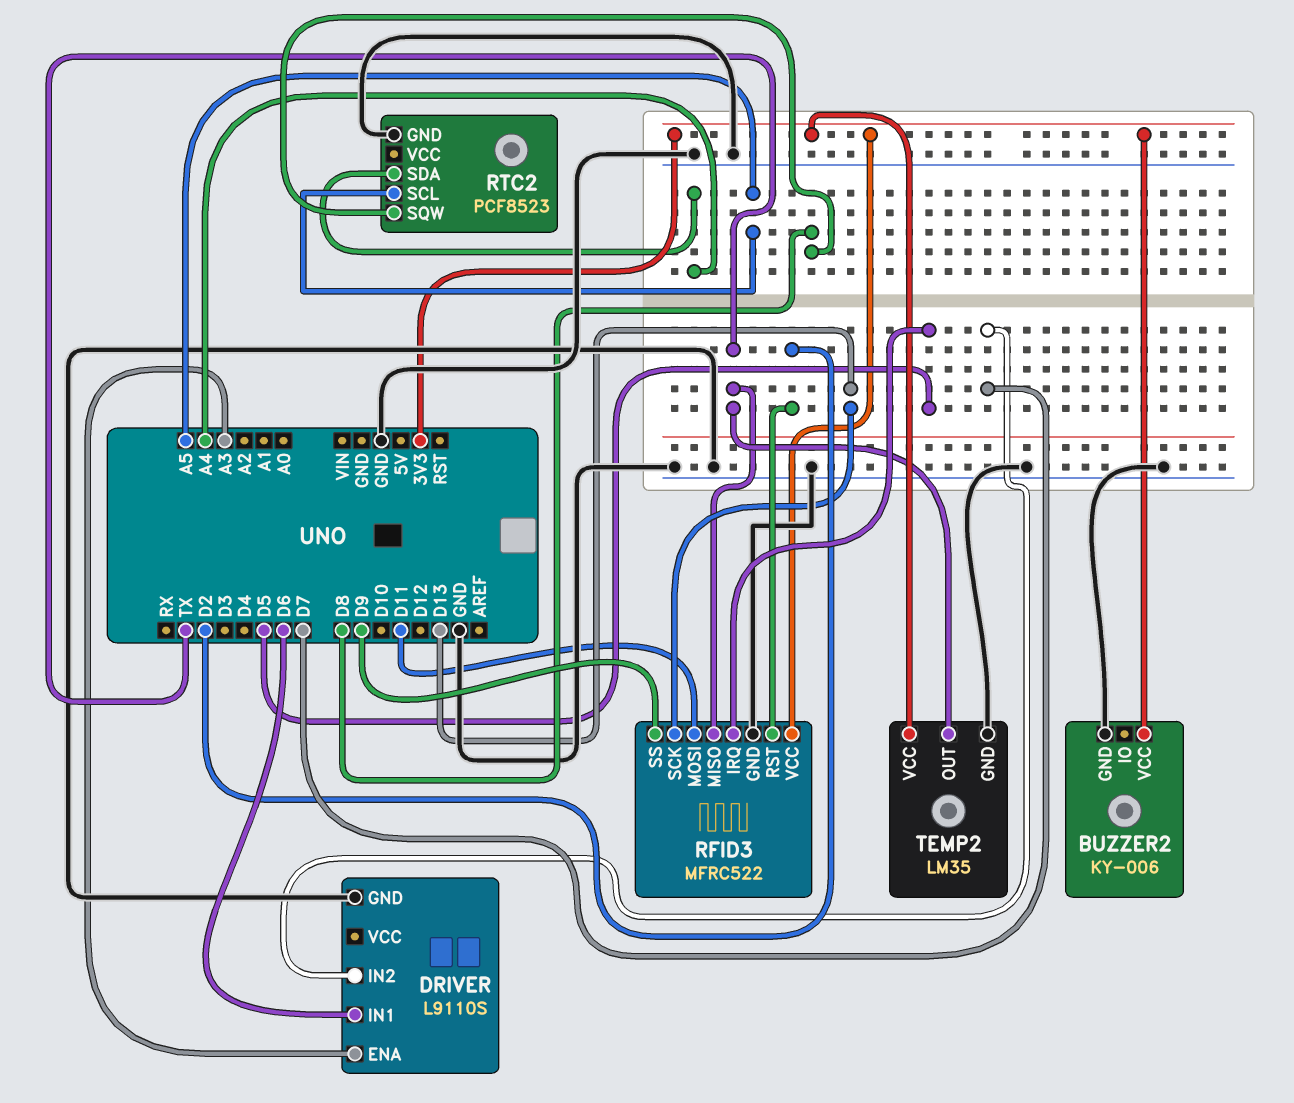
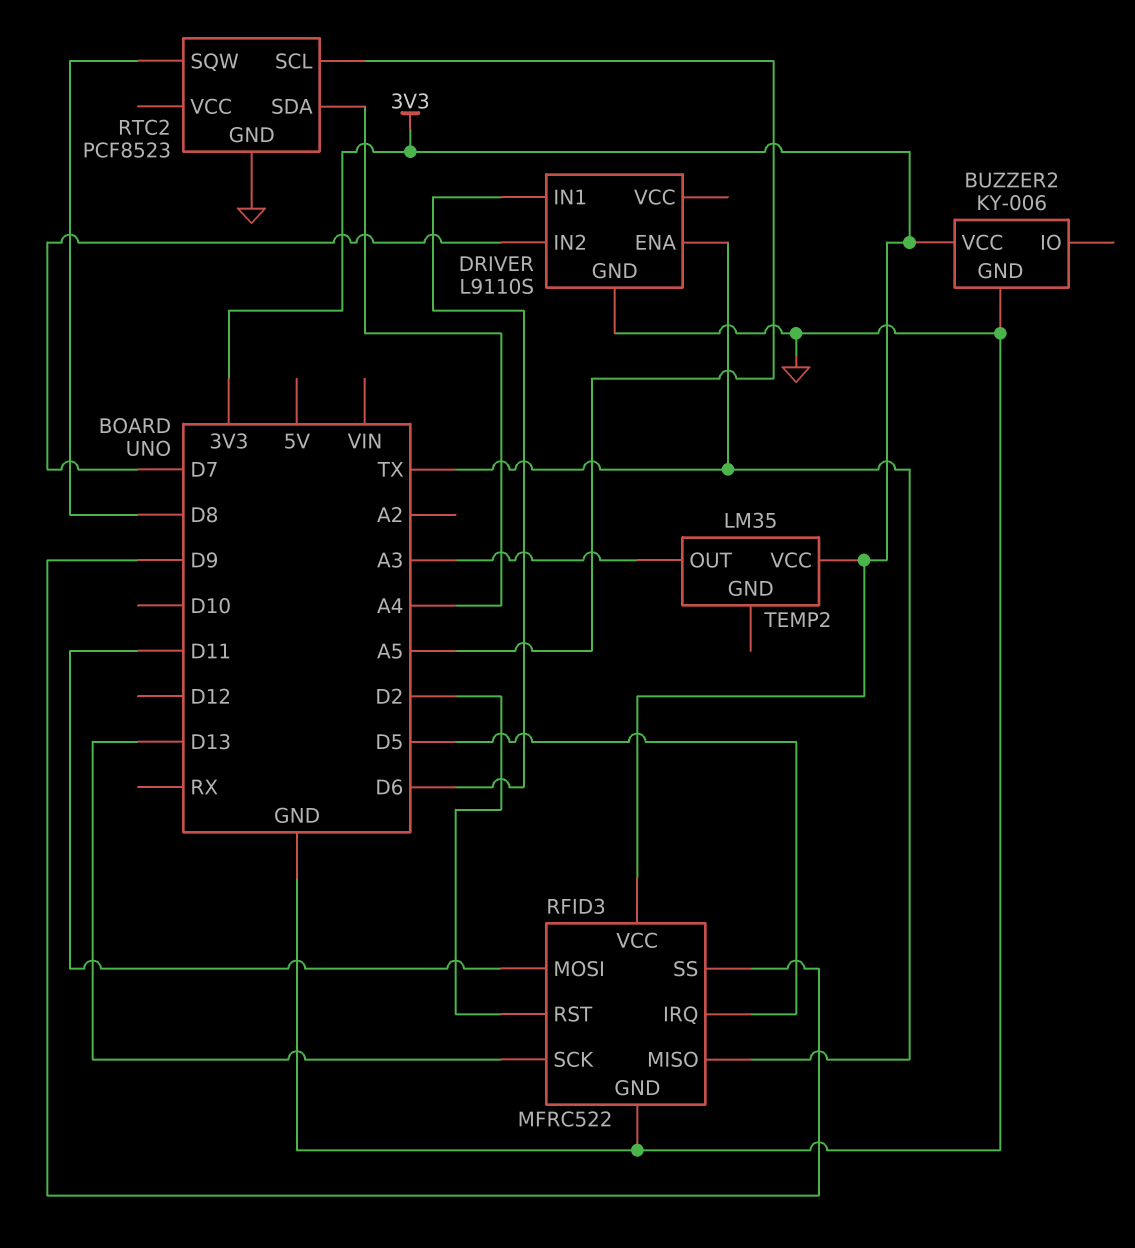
DRIVER pin ENA: A3 -> TX
TEMP2 pin GND: GND -> none
TEMP2 pin OUT: TX -> A3

